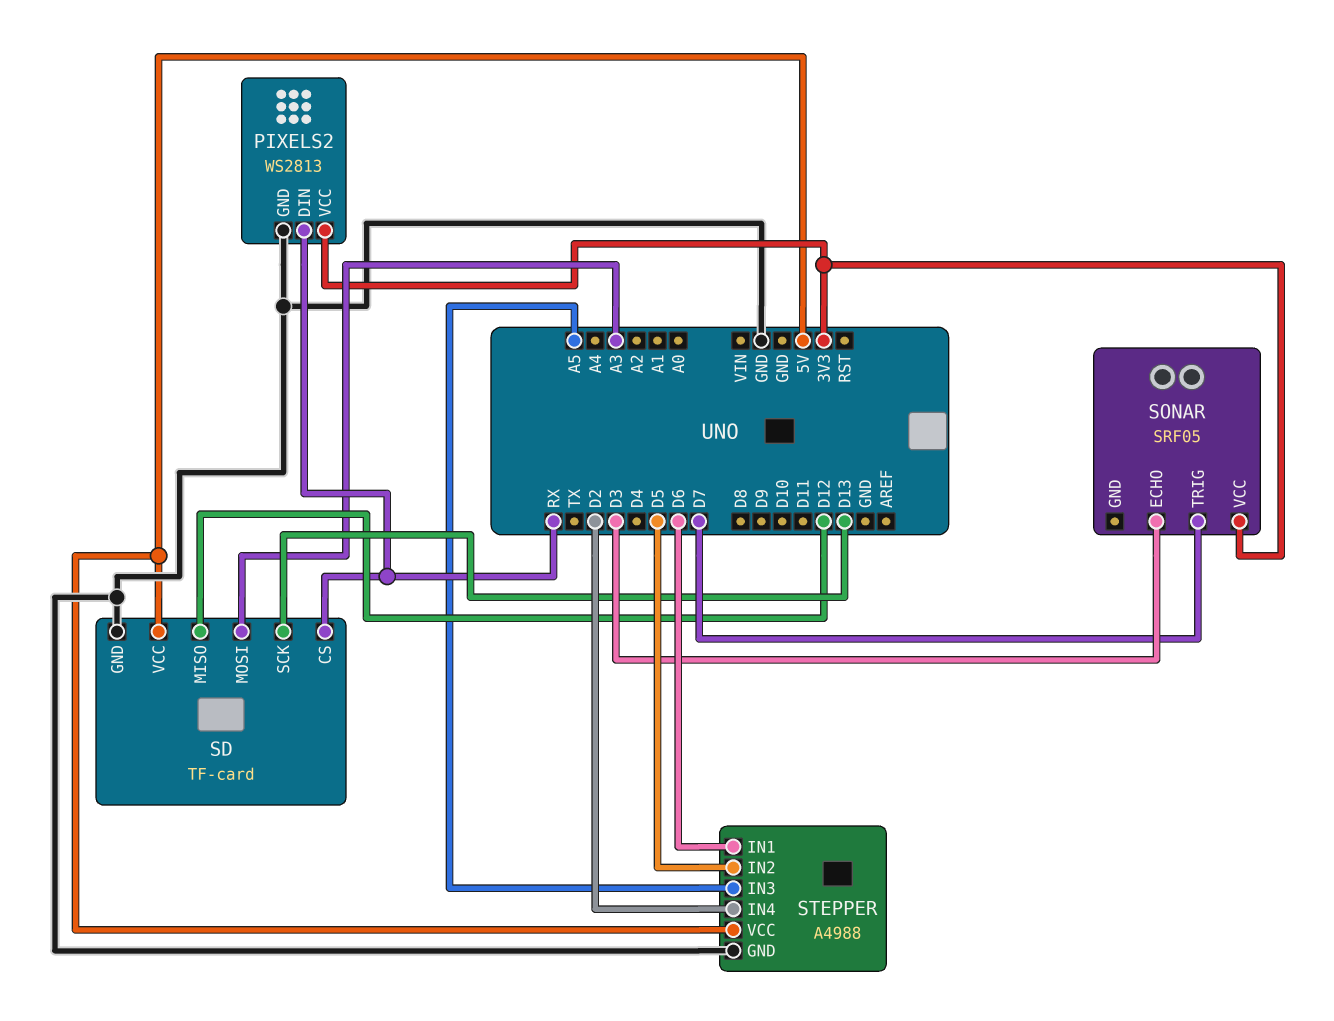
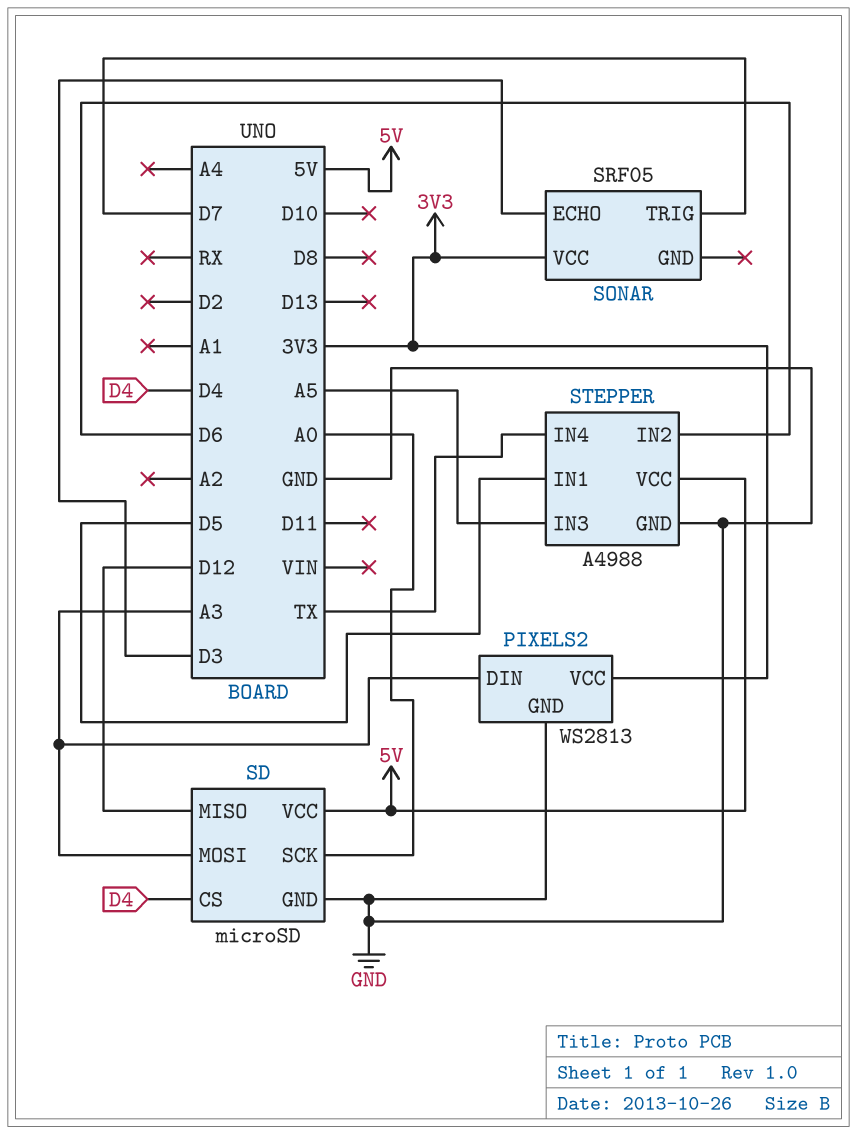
PIXELS2 pin DIN: RX -> A3
SD: TF-card -> microSD
SD pin CS: RX -> D4
SD pin SCK: D13 -> A0
STEPPER pin IN1: D6 -> D5
STEPPER pin IN2: D5 -> D6
STEPPER pin IN4: D2 -> TX

